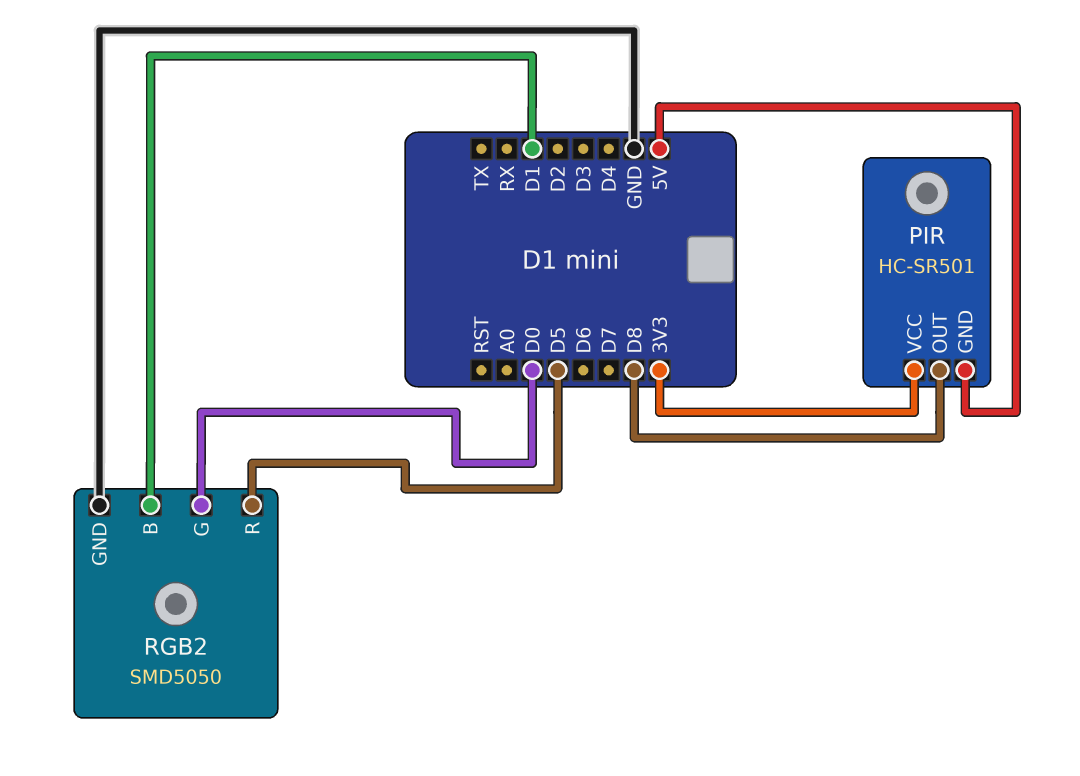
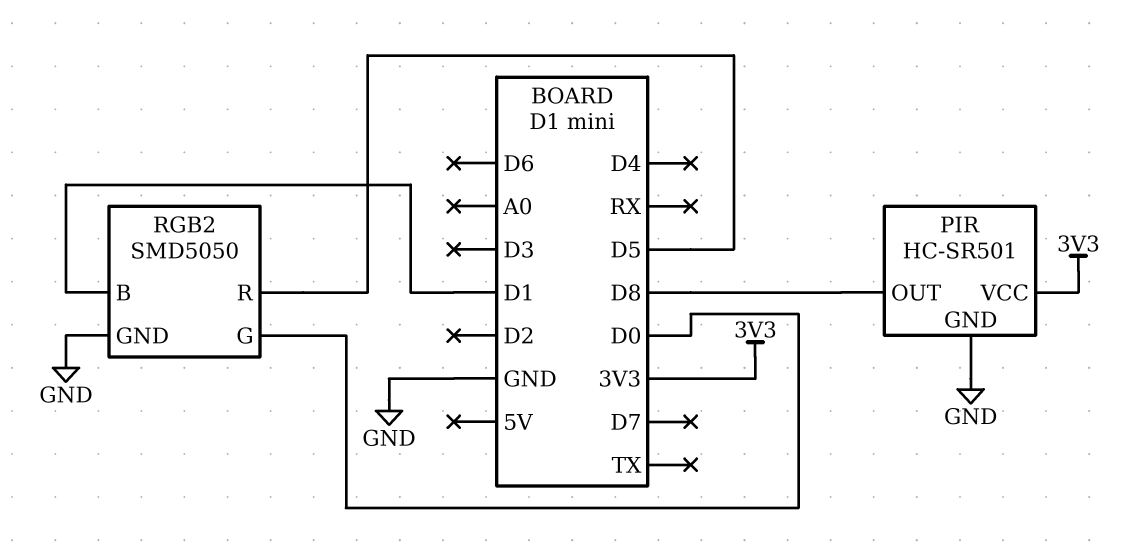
PIR pin GND: 5V -> GND

